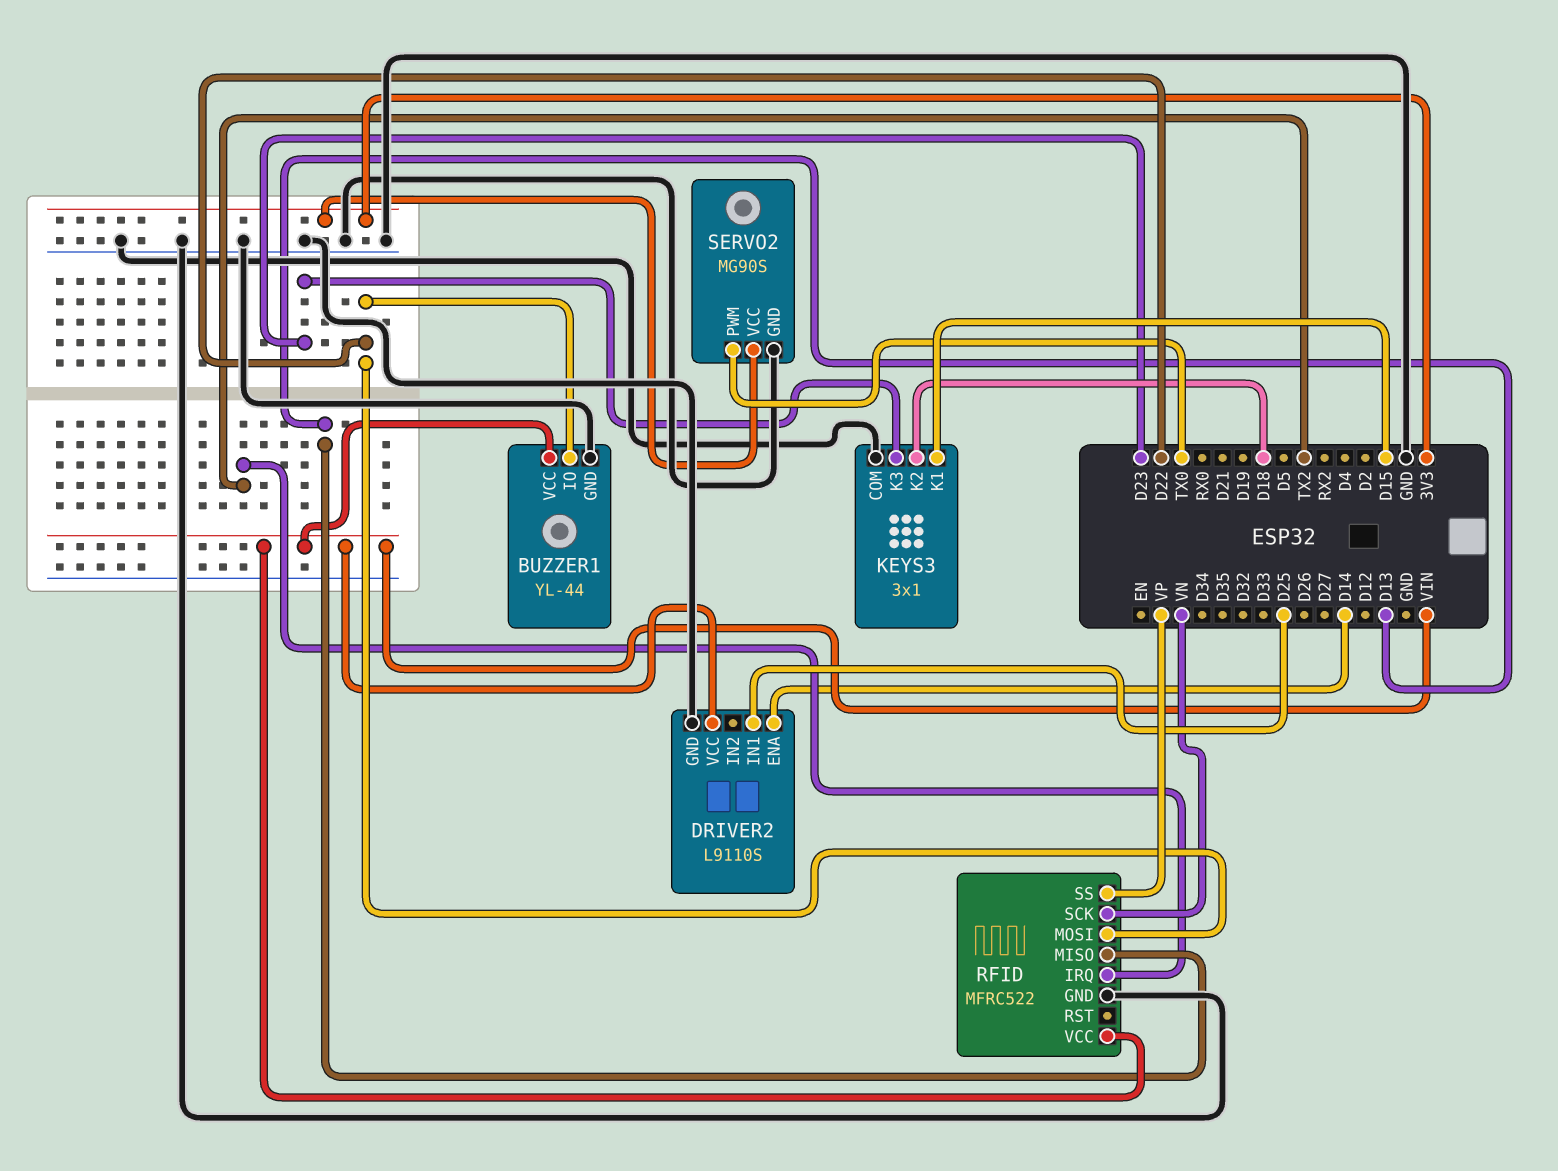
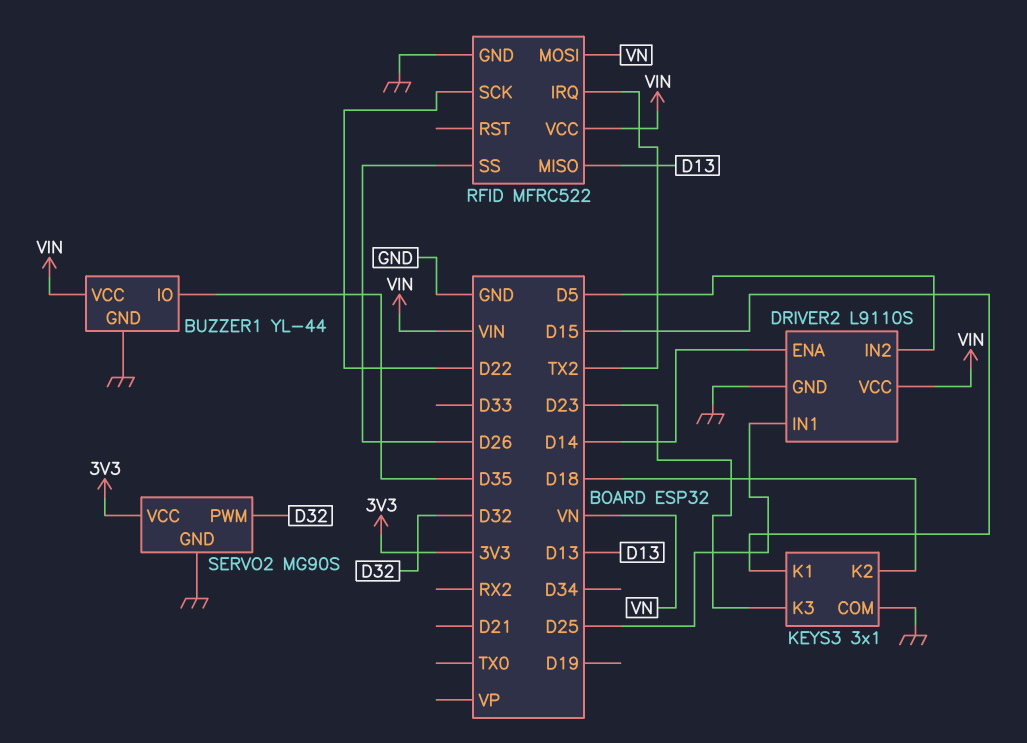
BUZZER1 pin IO: D22 -> D35
DRIVER2 pin IN2: none -> D5
RFID pin MOSI: D22 -> VN
RFID pin SCK: VN -> D22
RFID pin SS: VP -> D26
SERVO2 pin PWM: TX0 -> D32

